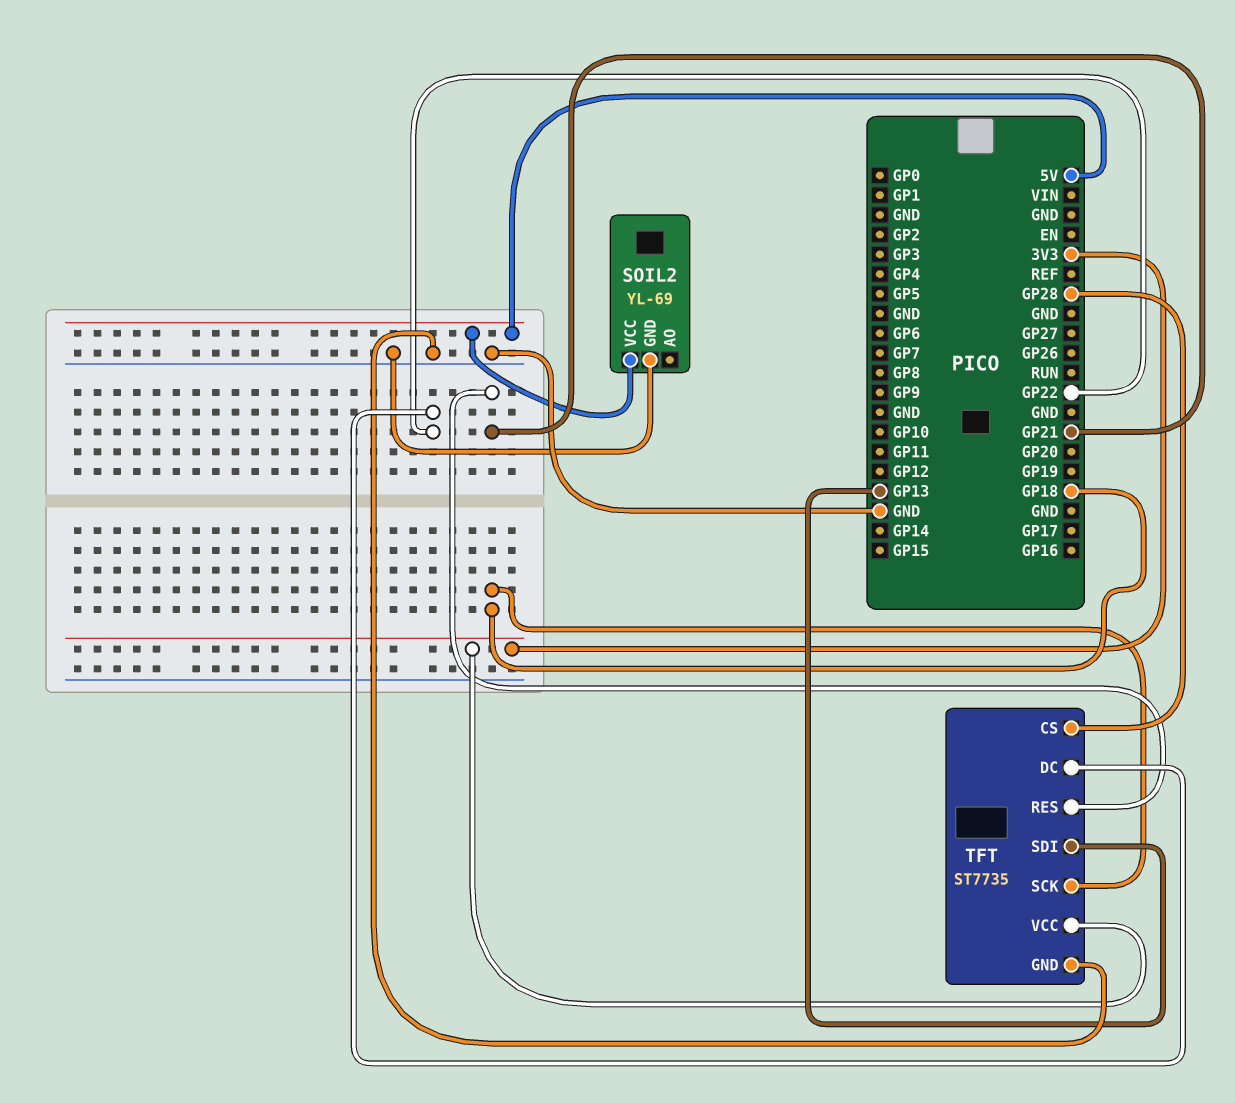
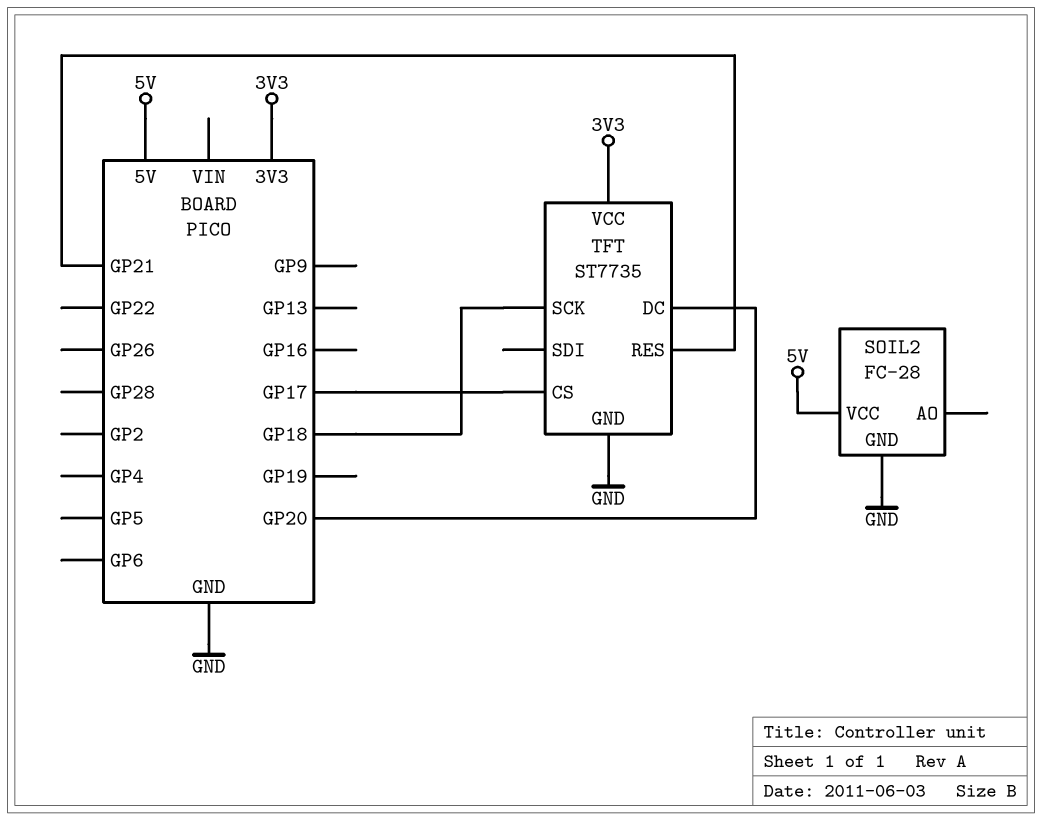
SOIL2: YL-69 -> FC-28
TFT pin CS: GP28 -> GP17
TFT pin DC: GP22 -> GP20
TFT pin SDI: GP13 -> none

